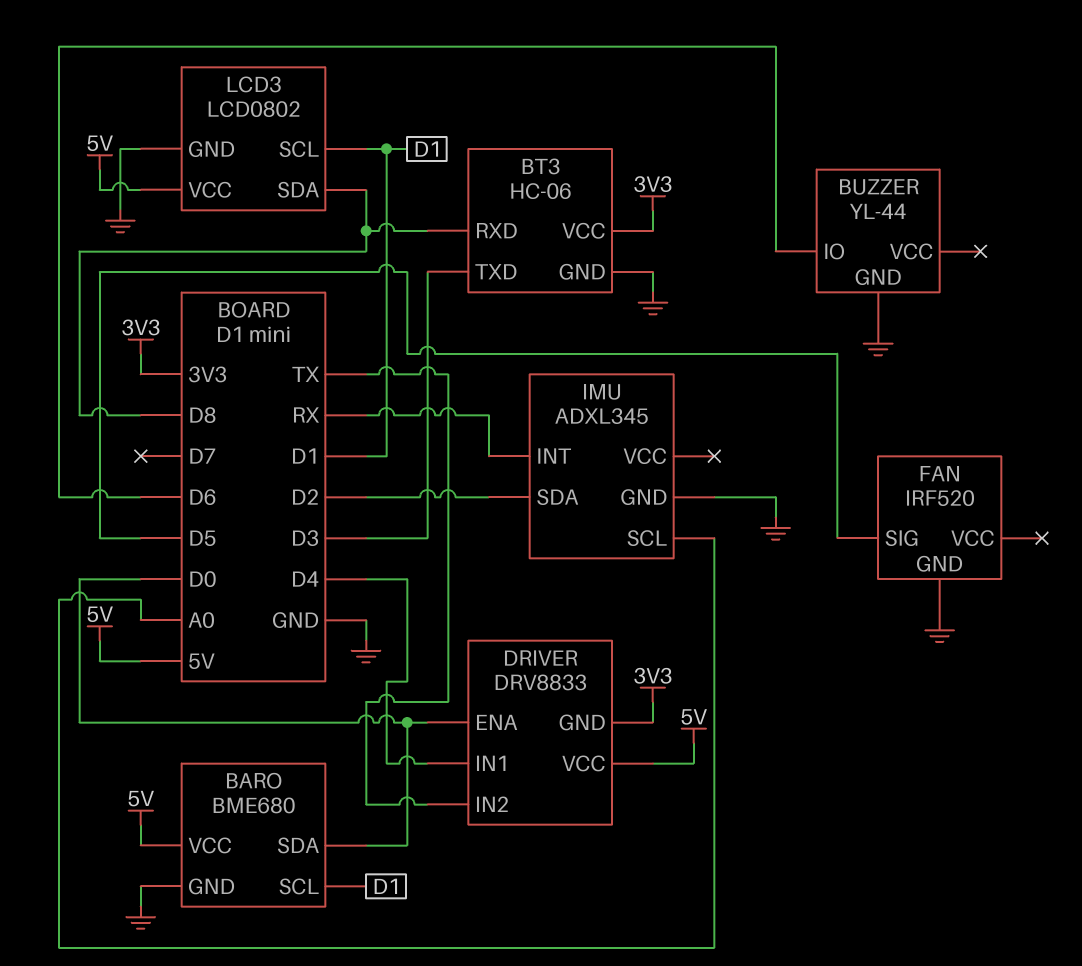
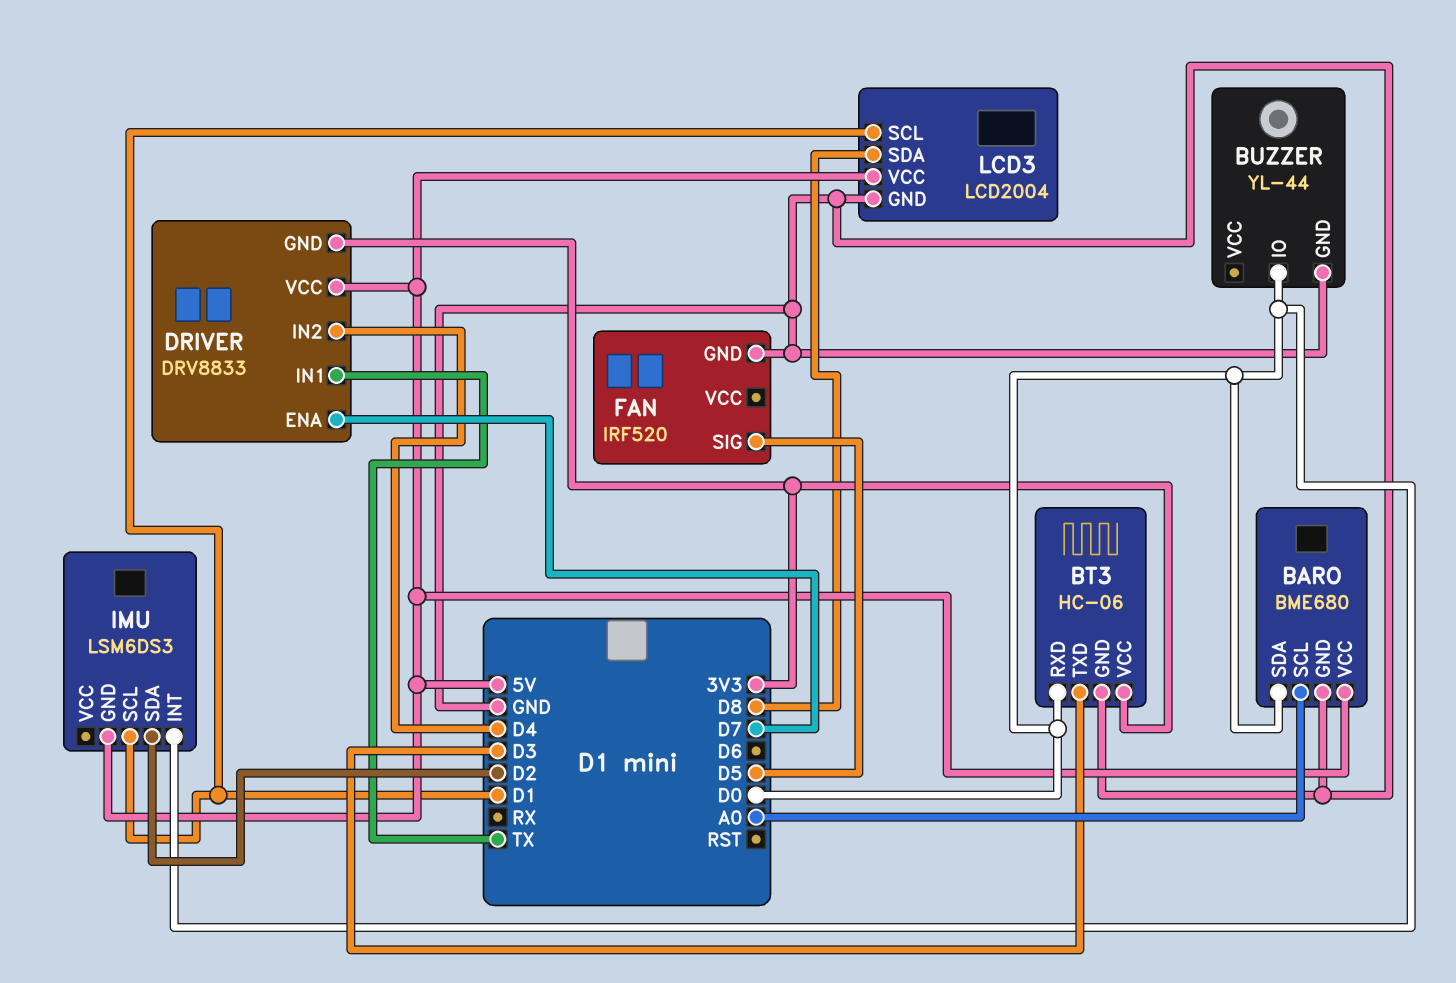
BARO pin SCL: D1 -> A0
BT3 pin RXD: D8 -> D0
BUZZER pin IO: D6 -> D0
DRIVER pin ENA: D0 -> D7
DRIVER pin IN1: D4 -> TX
DRIVER pin IN2: TX -> D4
IMU: ADXL345 -> LSM6DS3
IMU pin GND: GND -> 5V
IMU pin INT: RX -> D0
IMU pin SCL: A0 -> D1
LCD3: LCD0802 -> LCD2004

